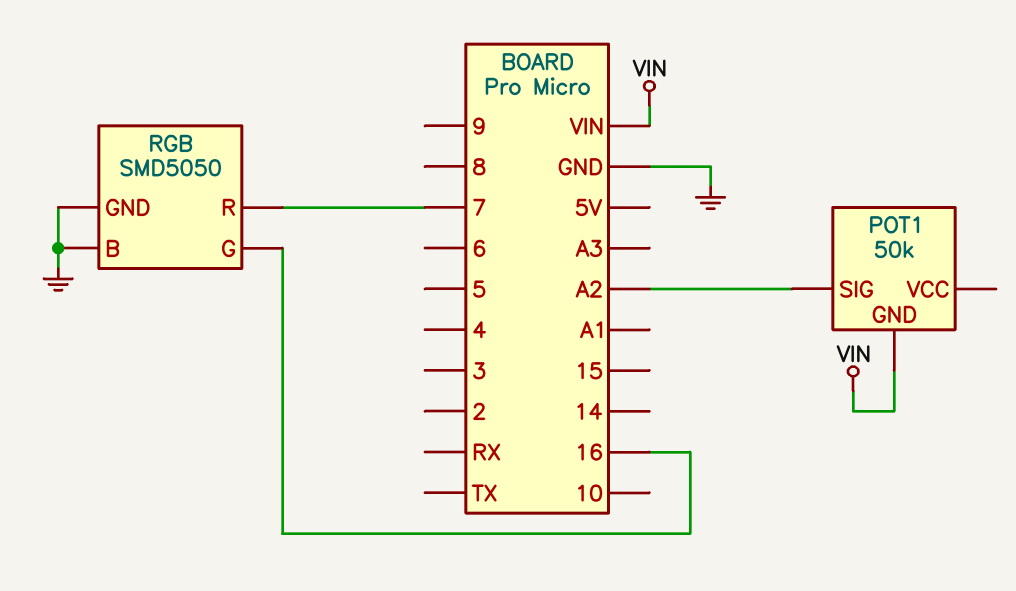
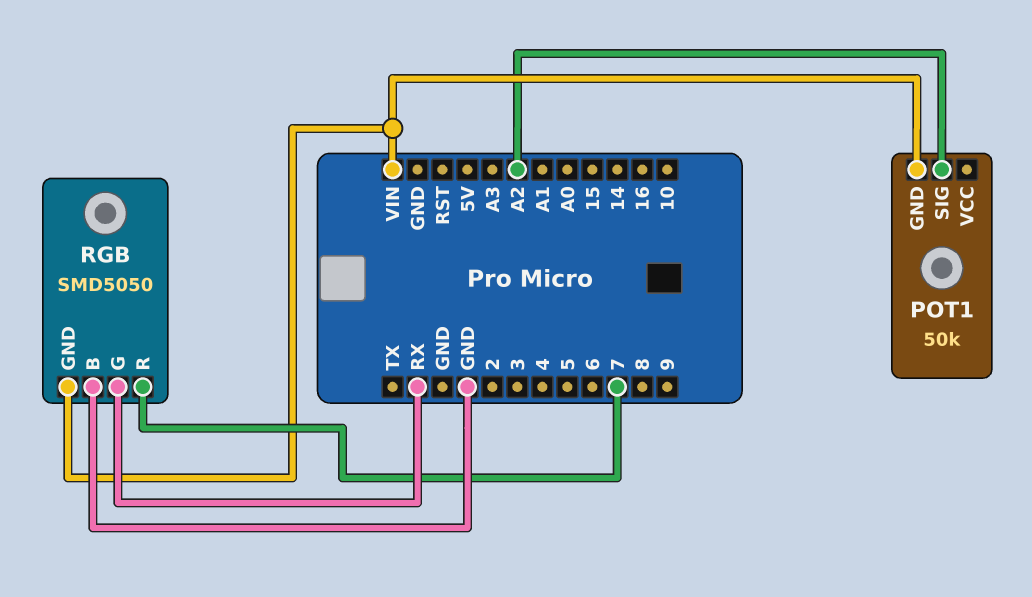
RGB pin G: 16 -> RX
RGB pin GND: GND -> VIN

